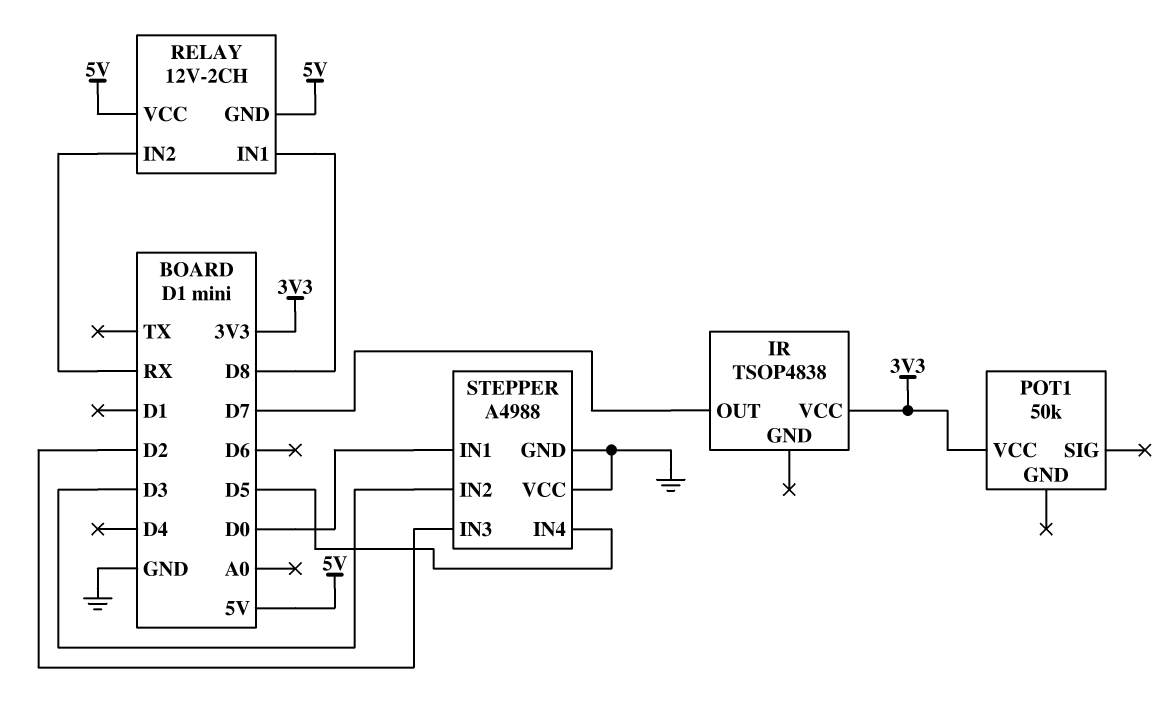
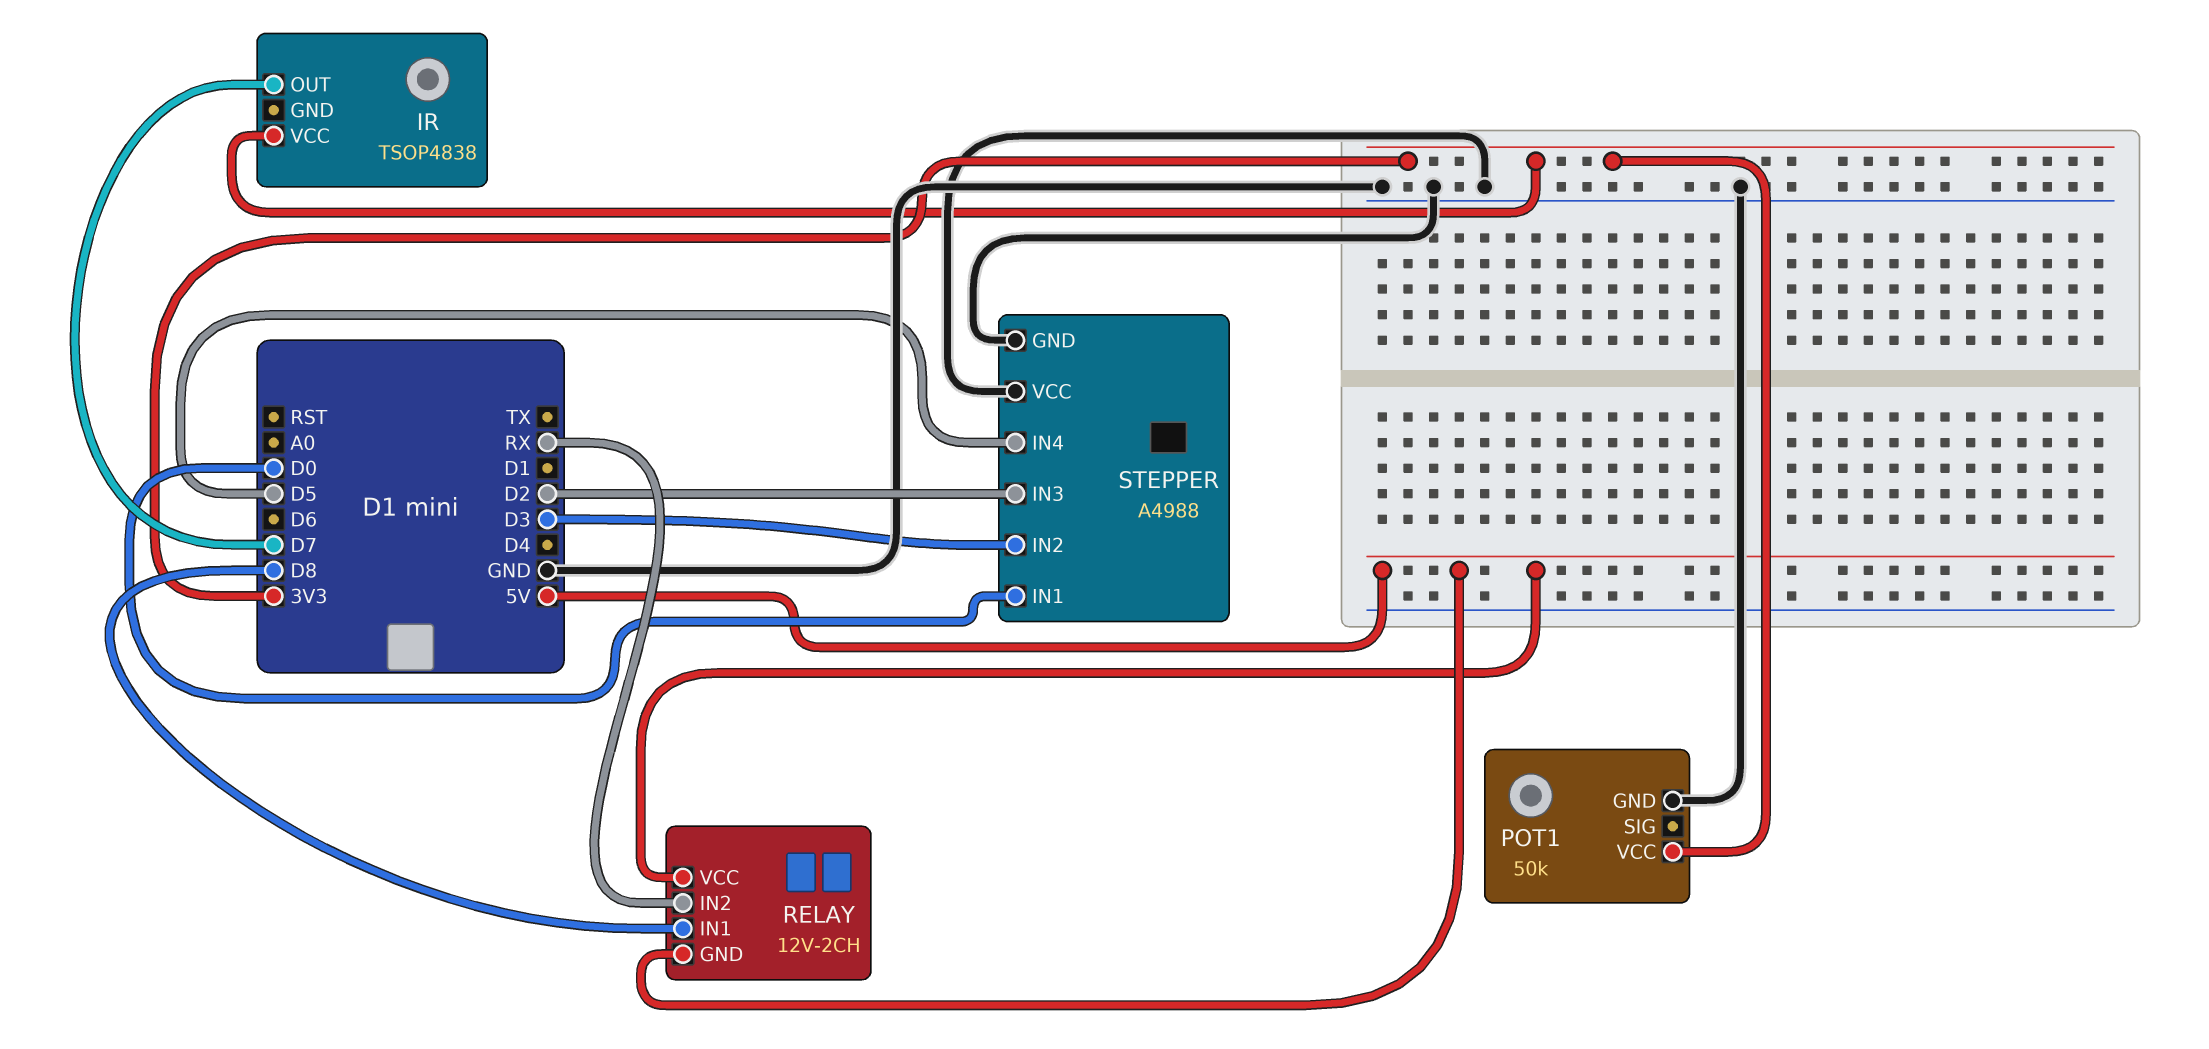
POT1 pin GND: none -> GND

